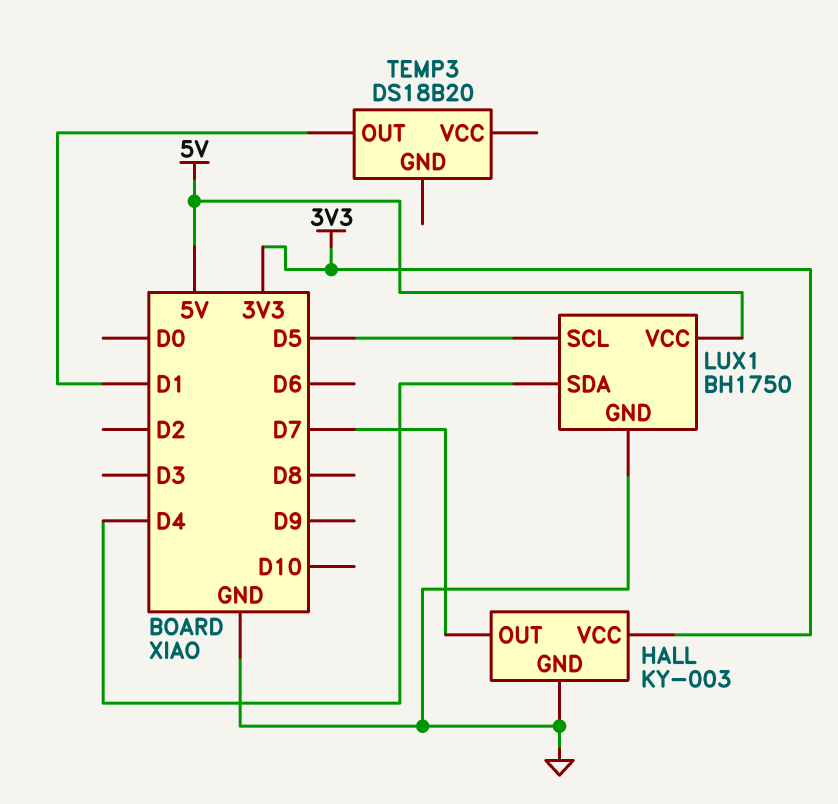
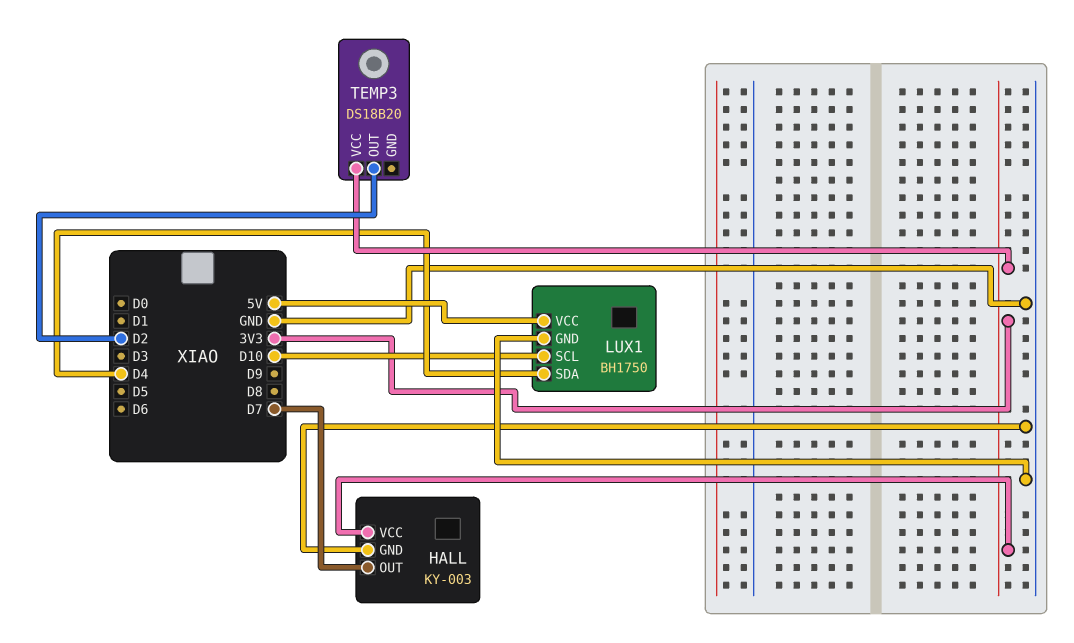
LUX1 pin SCL: D5 -> D10
TEMP3 pin OUT: D1 -> D2
TEMP3 pin VCC: none -> 3V3

